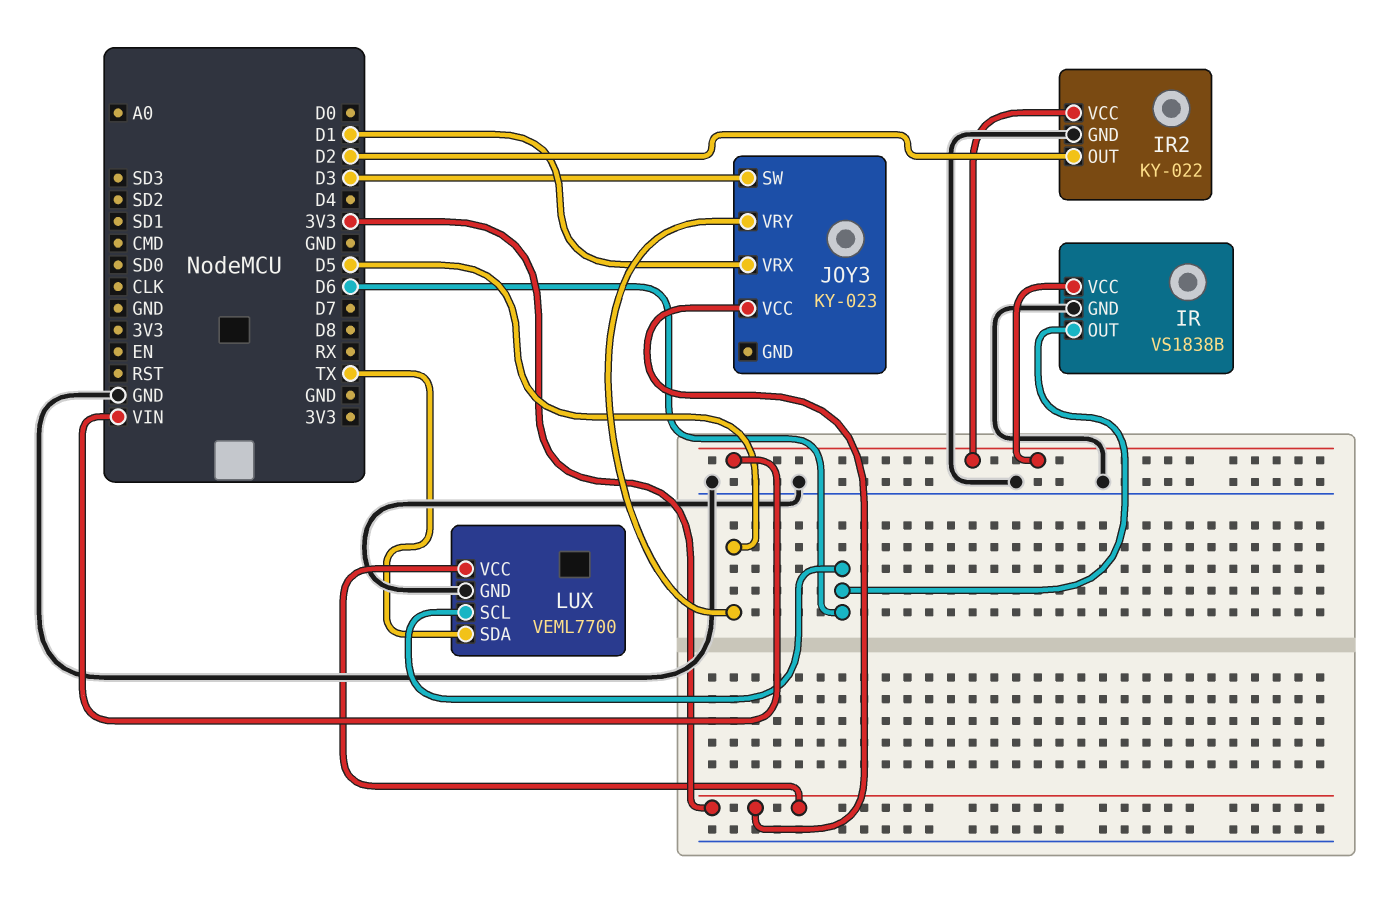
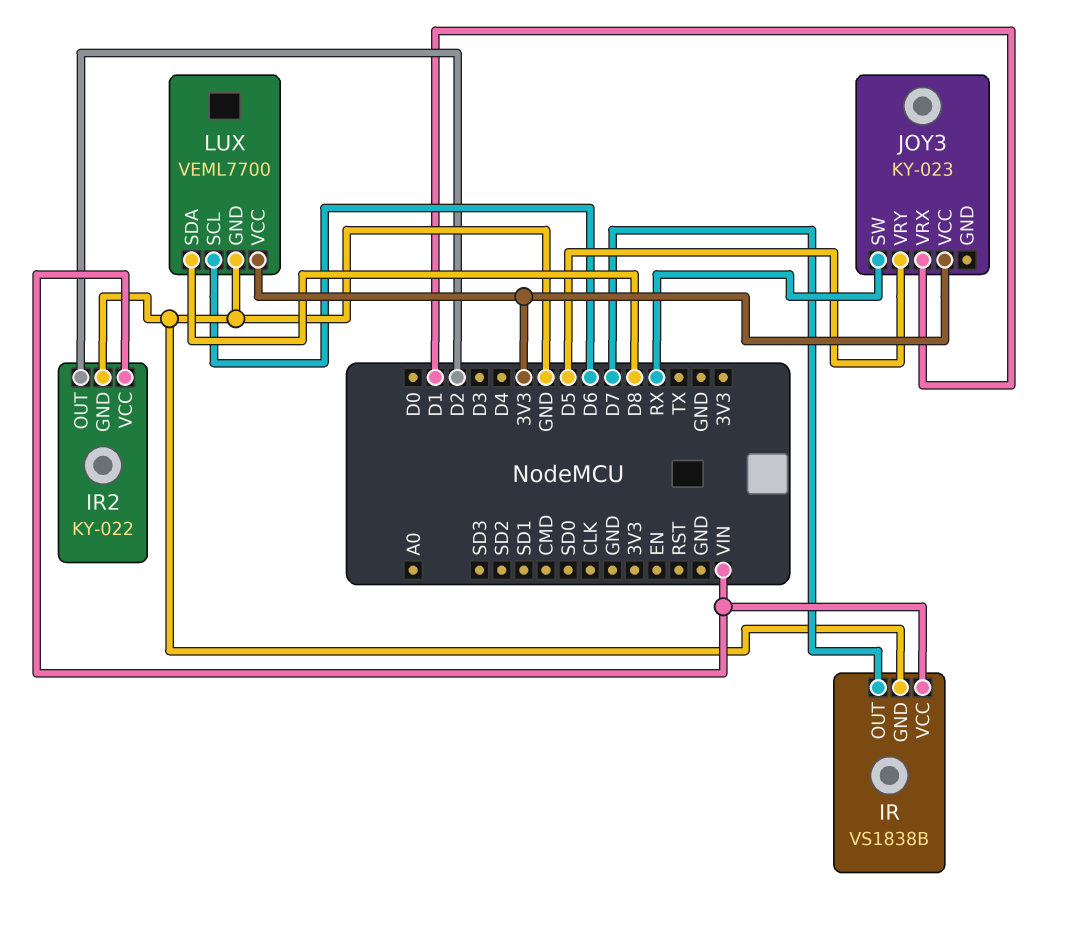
IR pin OUT: D6 -> D7
JOY3 pin SW: D3 -> RX
LUX pin SDA: TX -> D8

